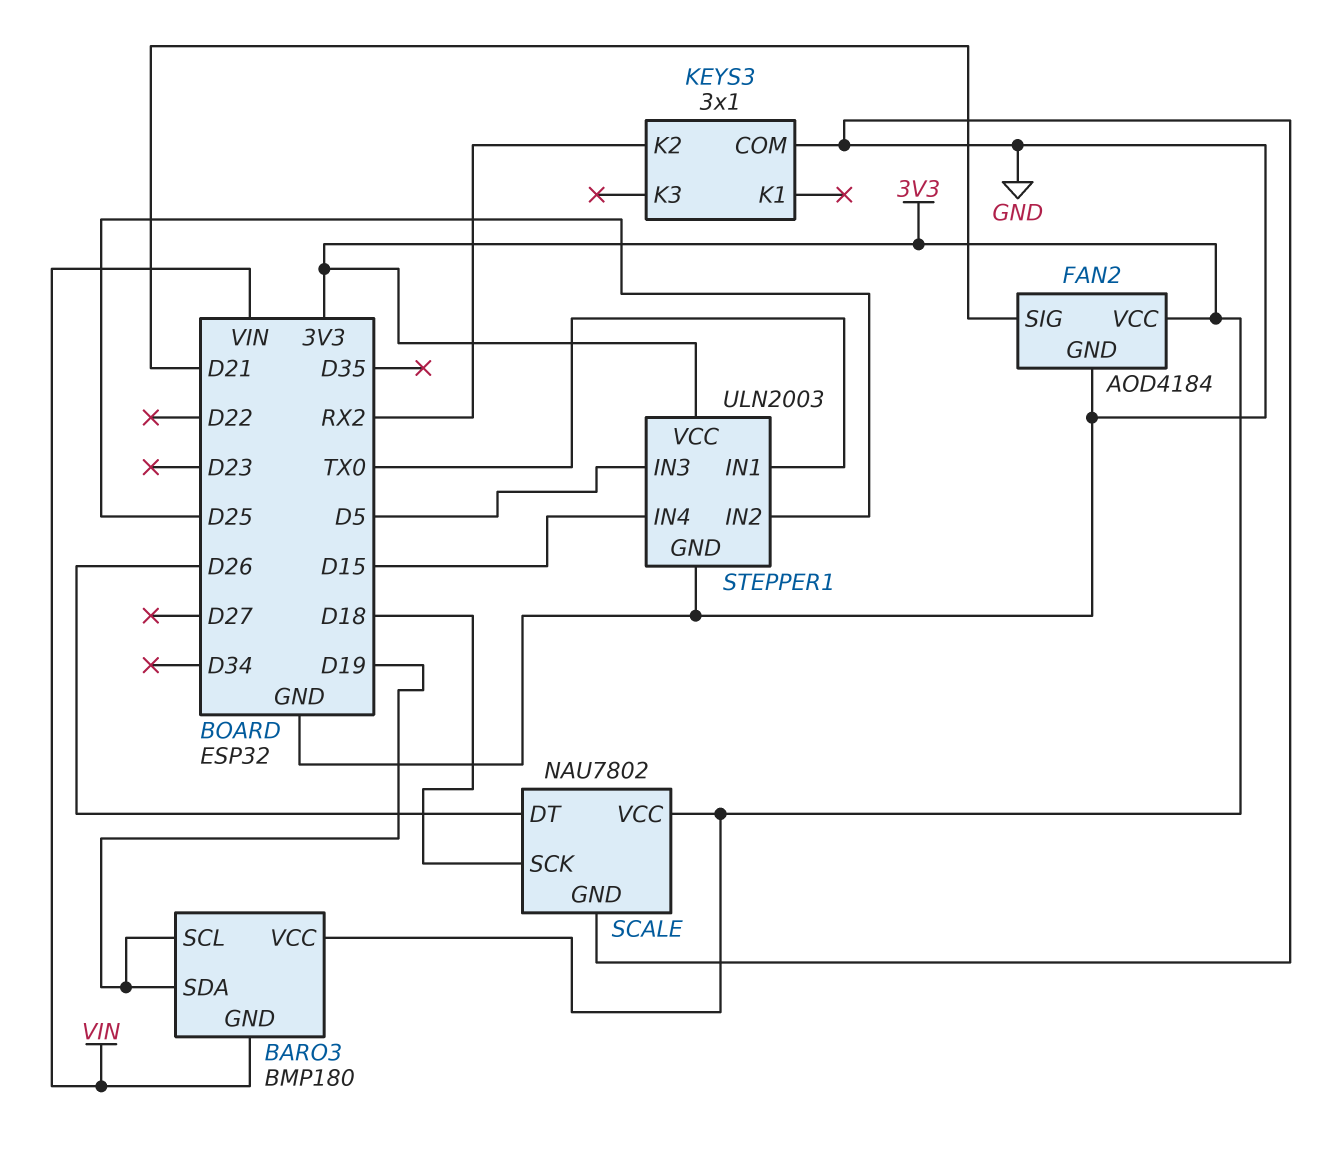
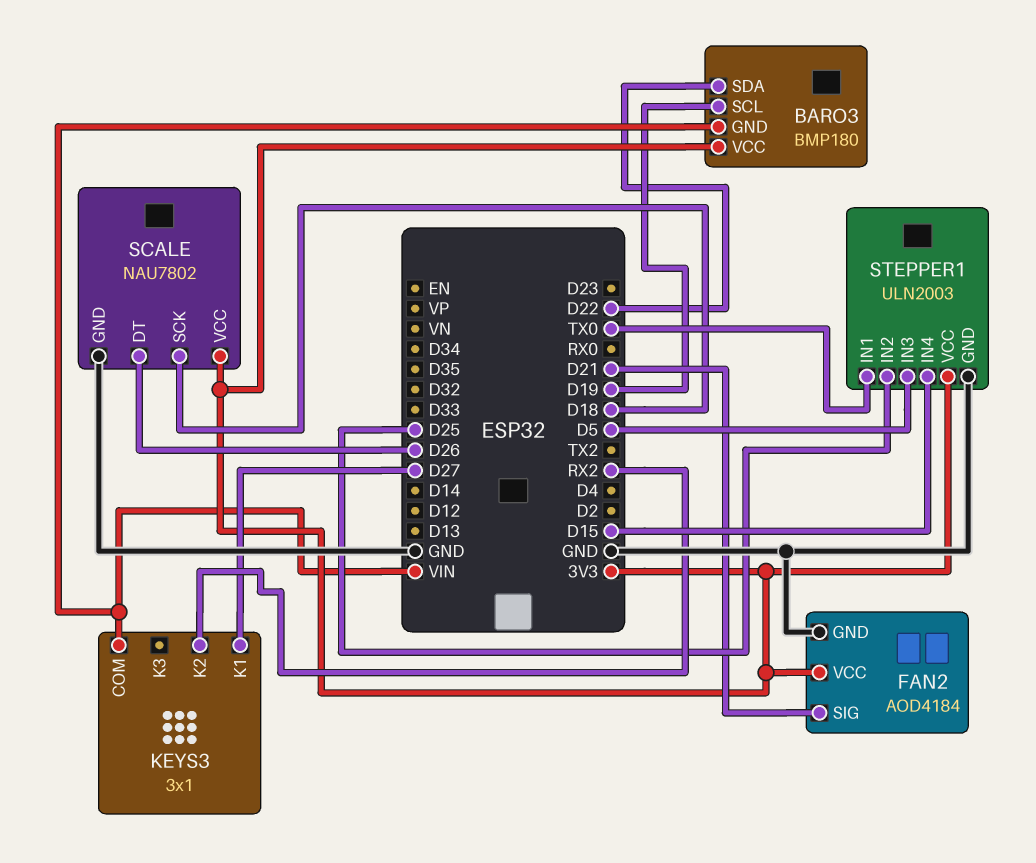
BARO3 pin SDA: D19 -> D22
KEYS3 pin COM: GND -> VIN
KEYS3 pin K1: none -> D27

